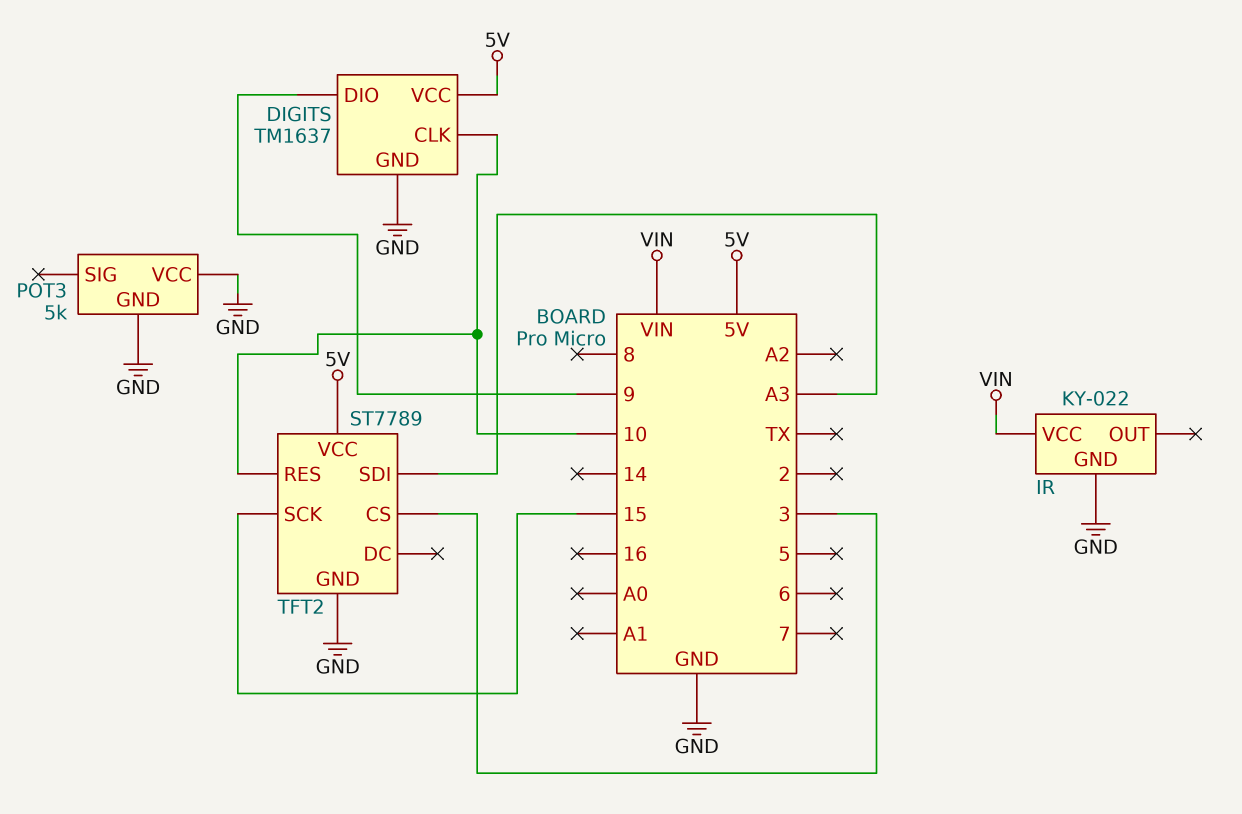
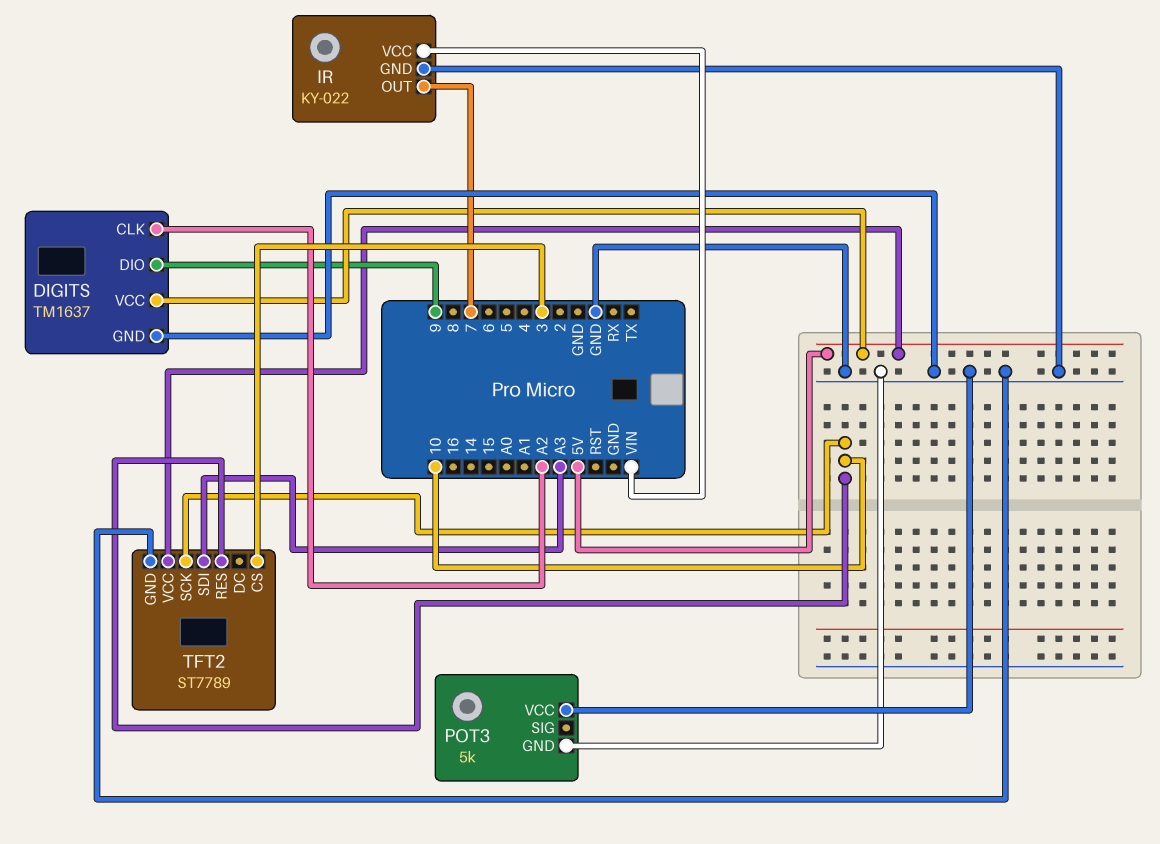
DIGITS pin CLK: 10 -> A2
IR pin OUT: none -> 7
TFT2 pin SCK: 15 -> 10

